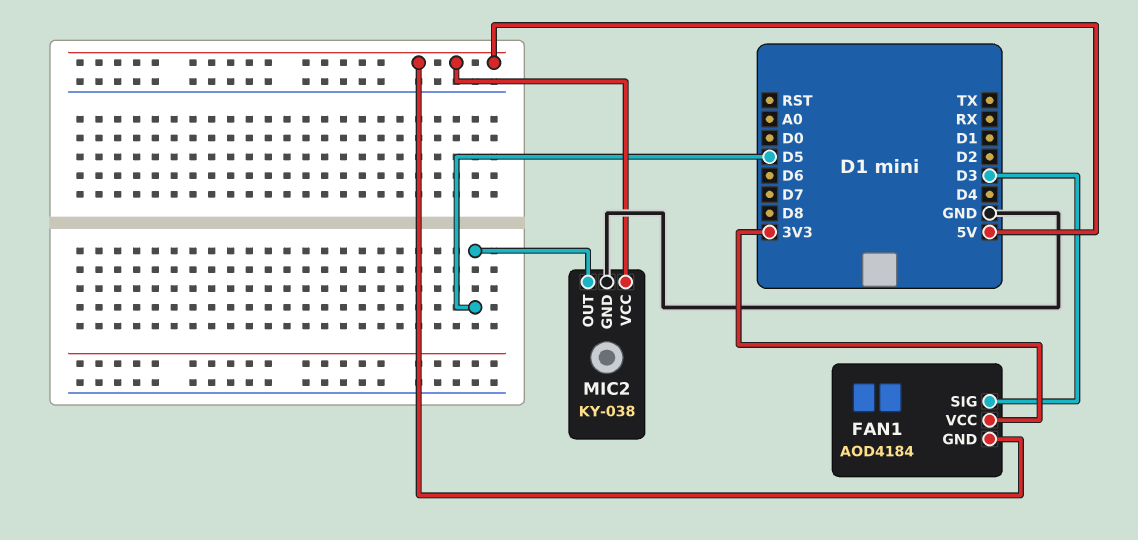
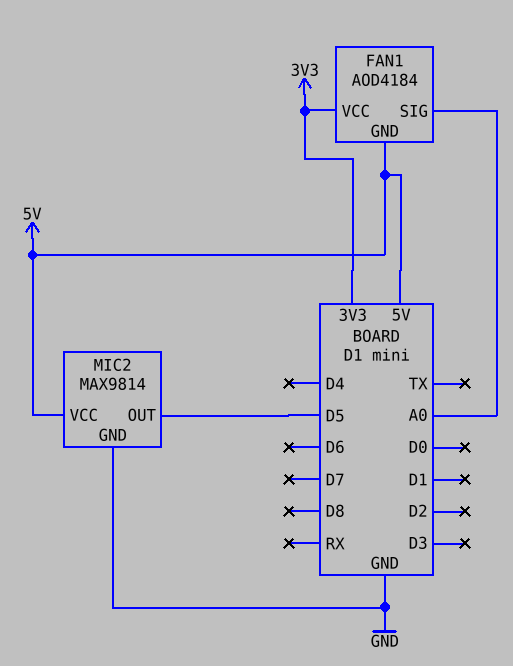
FAN1 pin SIG: D3 -> A0
MIC2: KY-038 -> MAX9814

